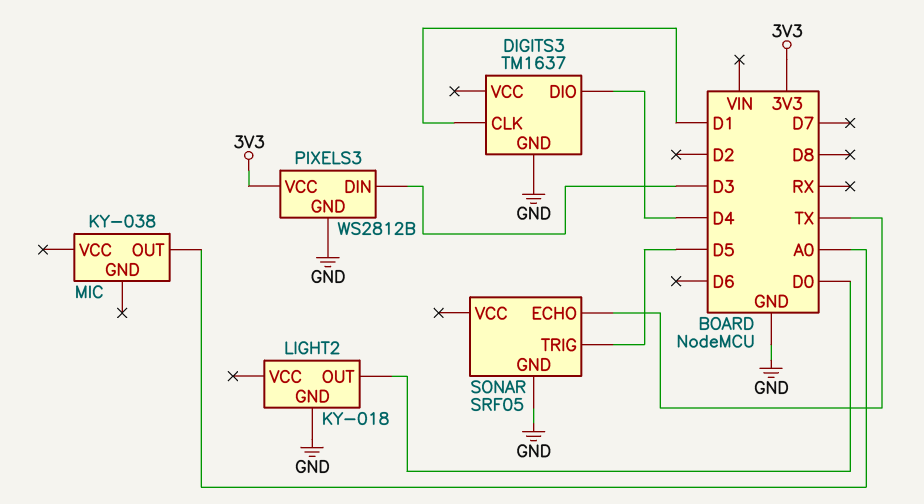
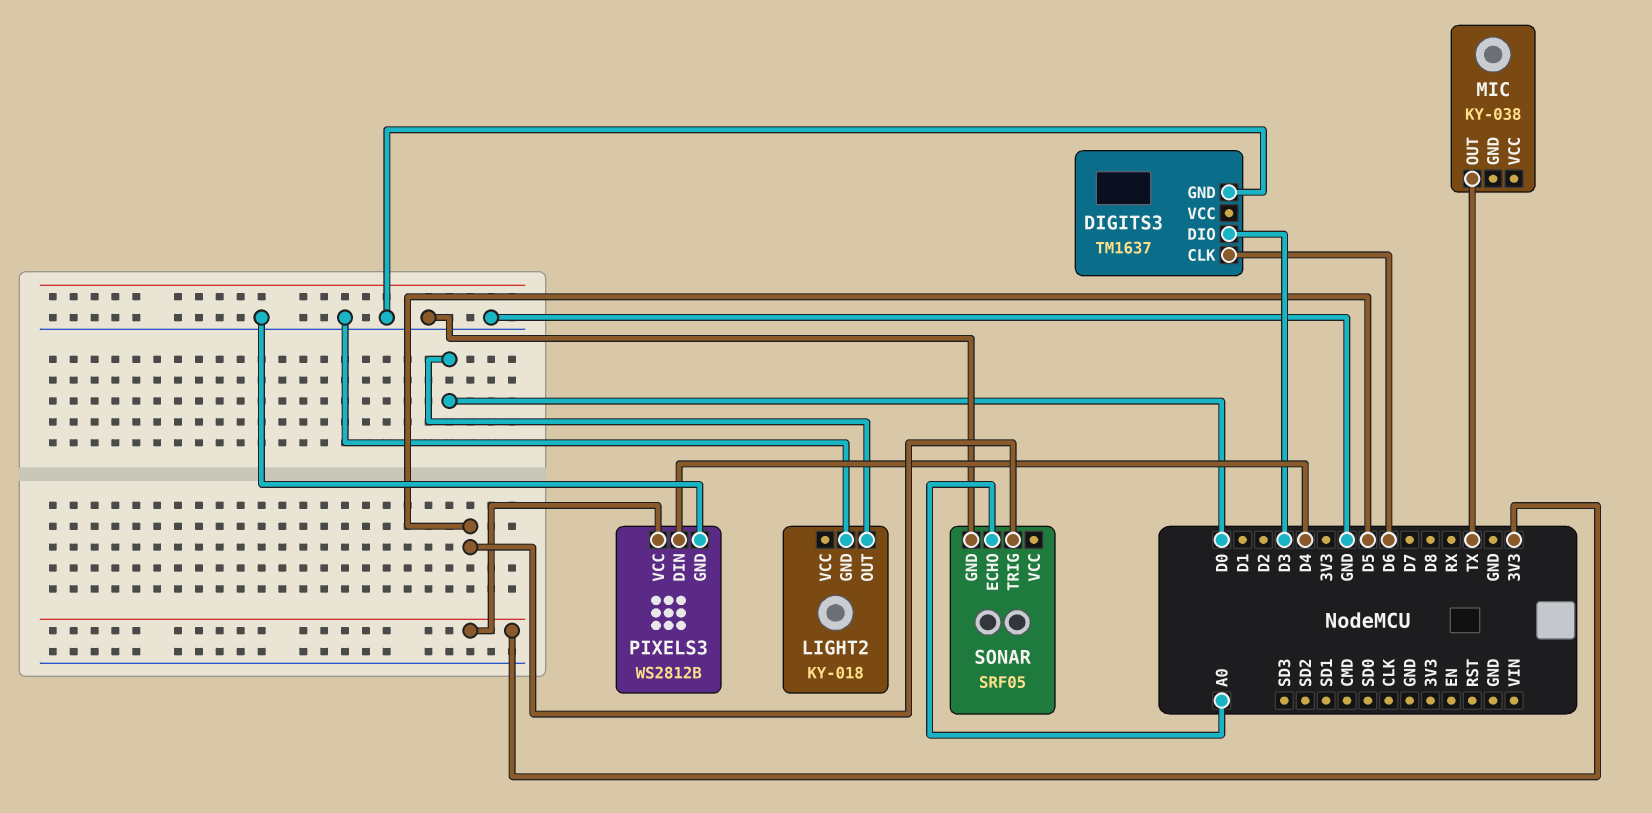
DIGITS3 pin CLK: D1 -> D6
DIGITS3 pin DIO: D4 -> D3
MIC pin OUT: A0 -> TX
PIXELS3 pin DIN: D3 -> D4
SONAR pin ECHO: TX -> A0

